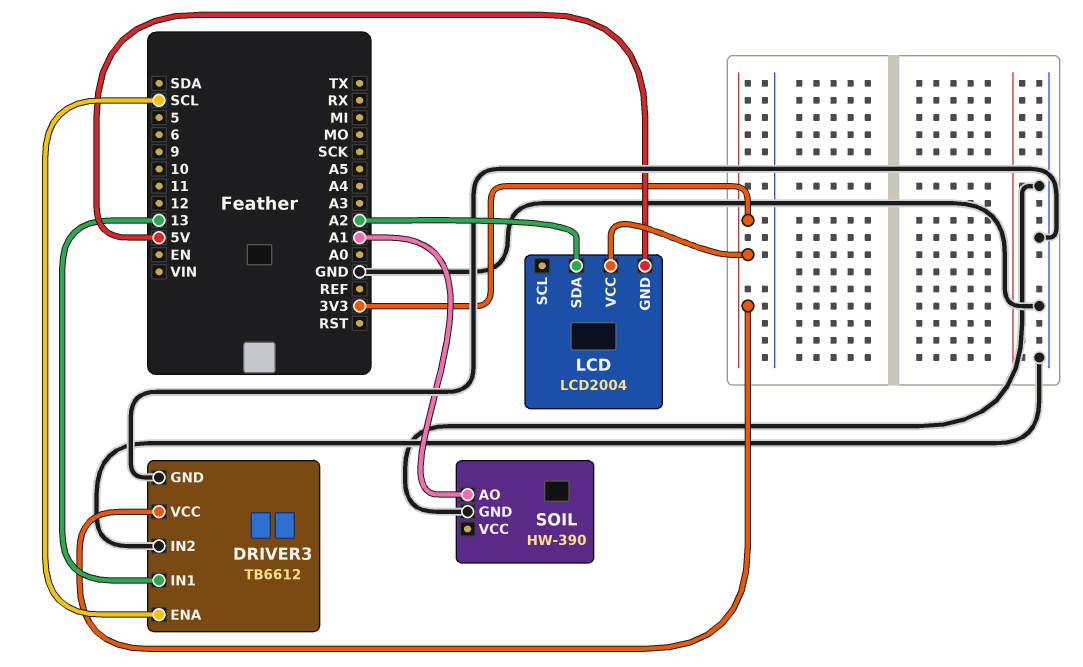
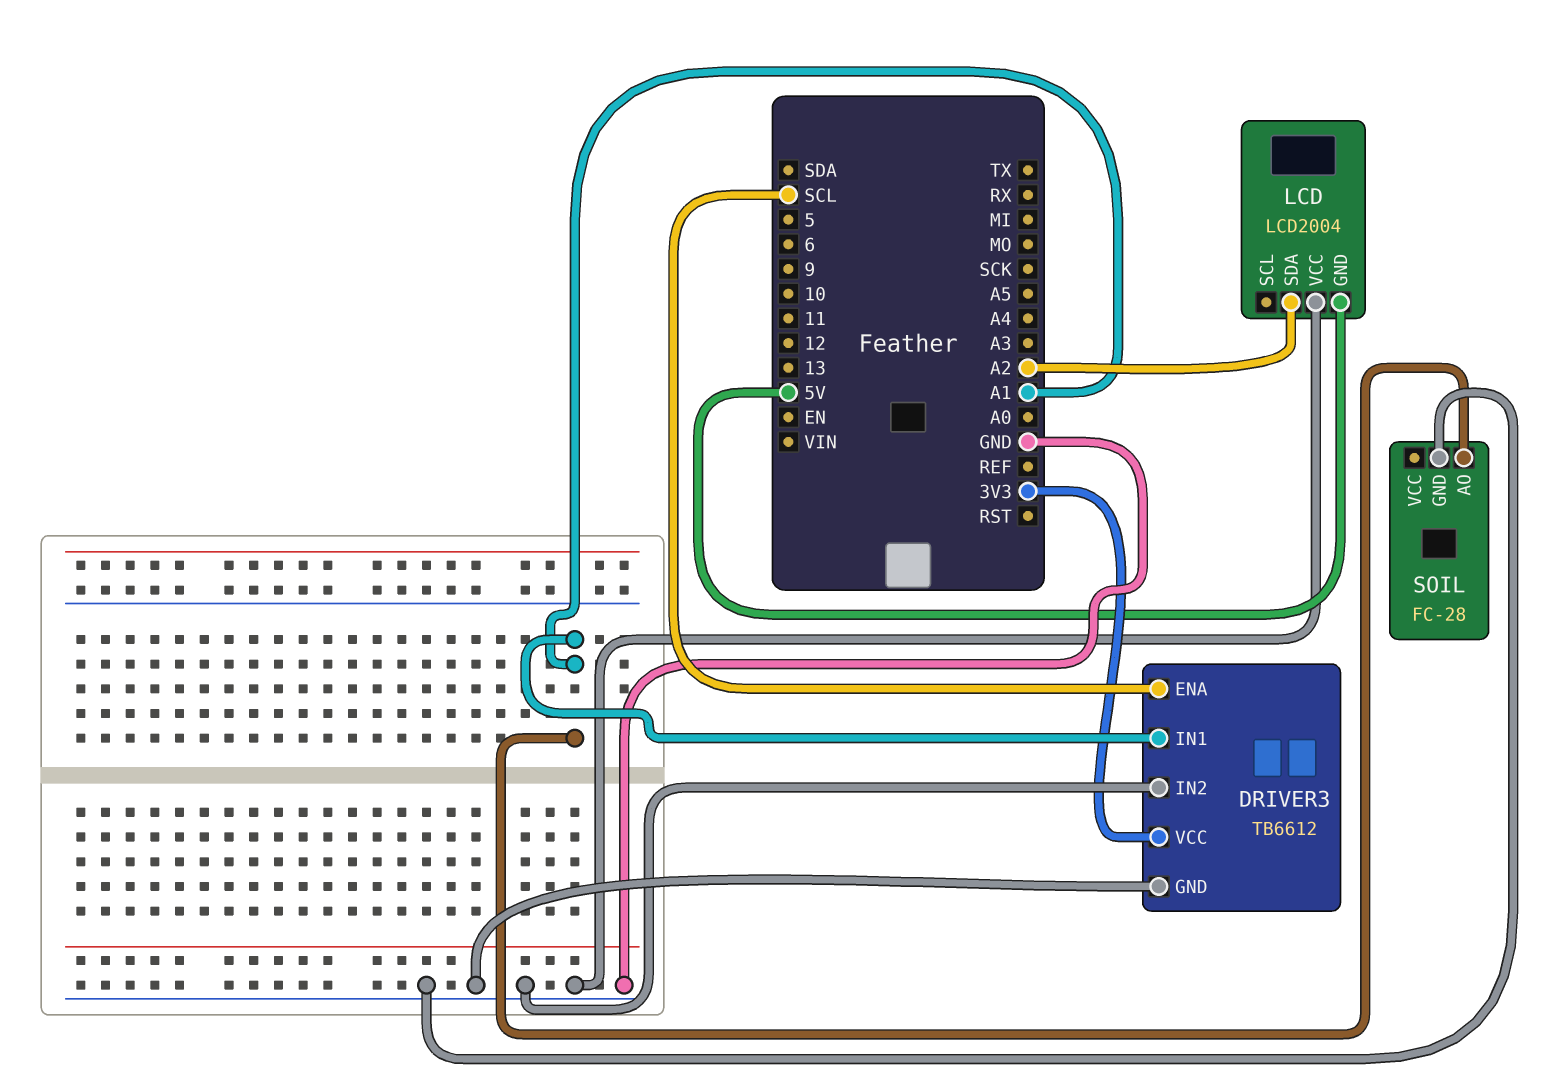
DRIVER3 pin IN1: 13 -> A1
LCD pin VCC: 3V3 -> GND
SOIL: HW-390 -> FC-28

